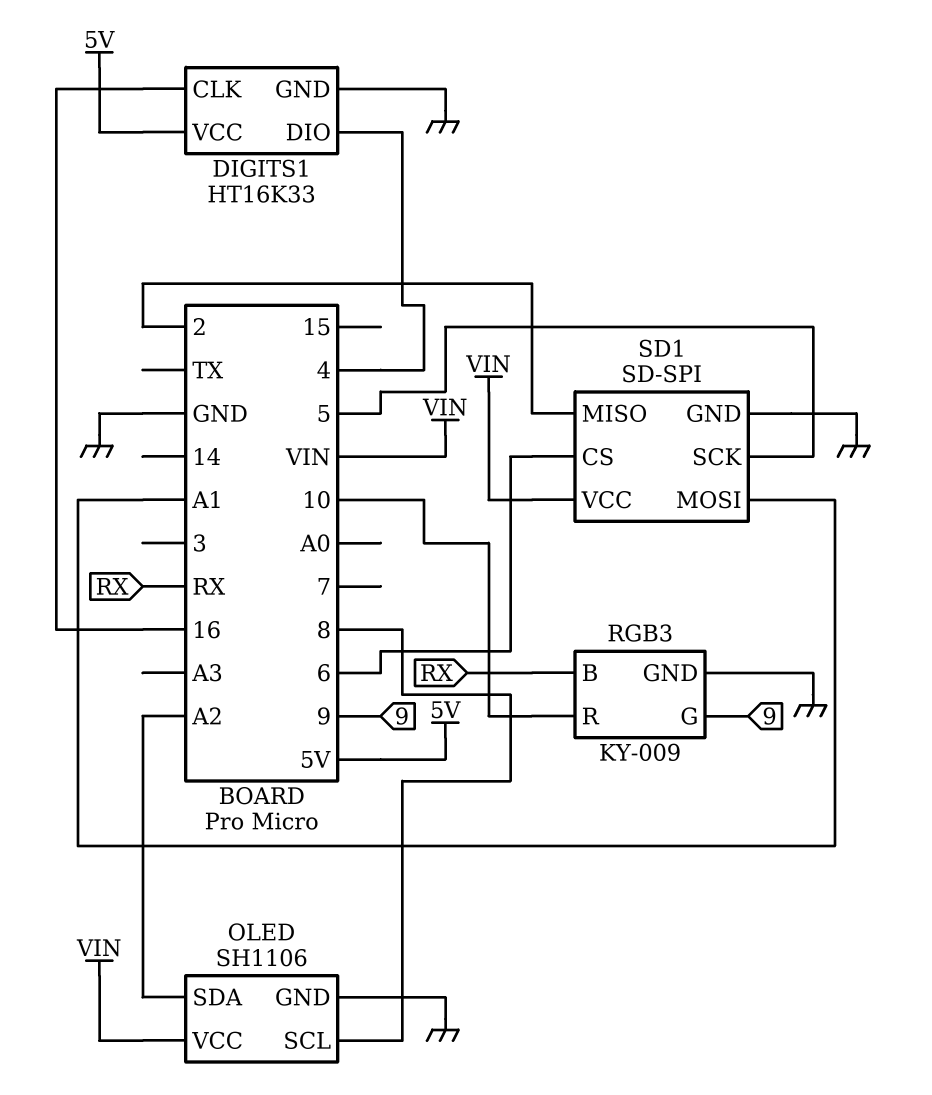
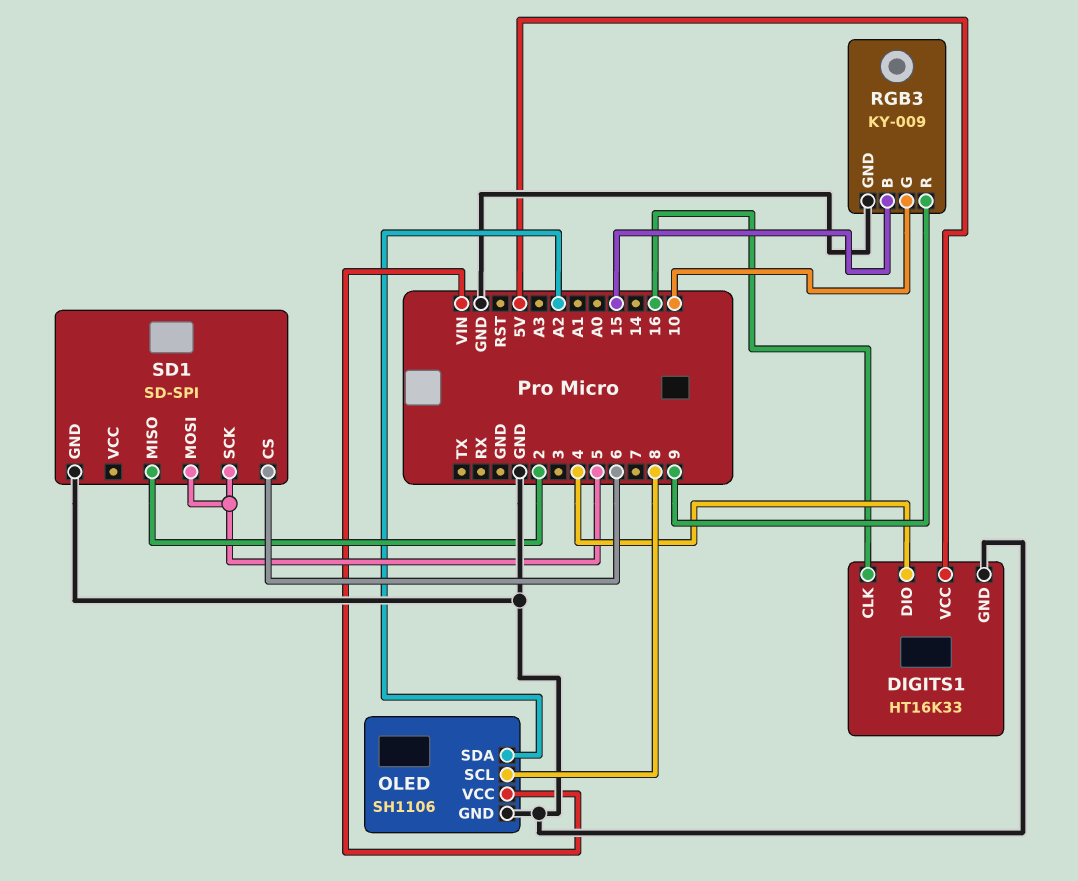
RGB3 pin B: RX -> 15
RGB3 pin G: 9 -> 10
RGB3 pin R: 10 -> 9
SD1 pin MOSI: A1 -> 5
SD1 pin VCC: VIN -> none

